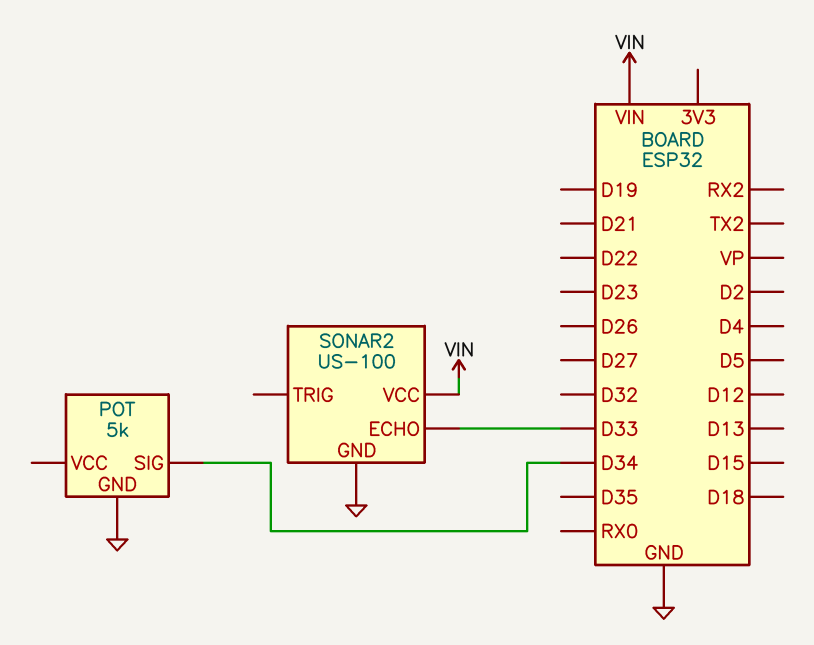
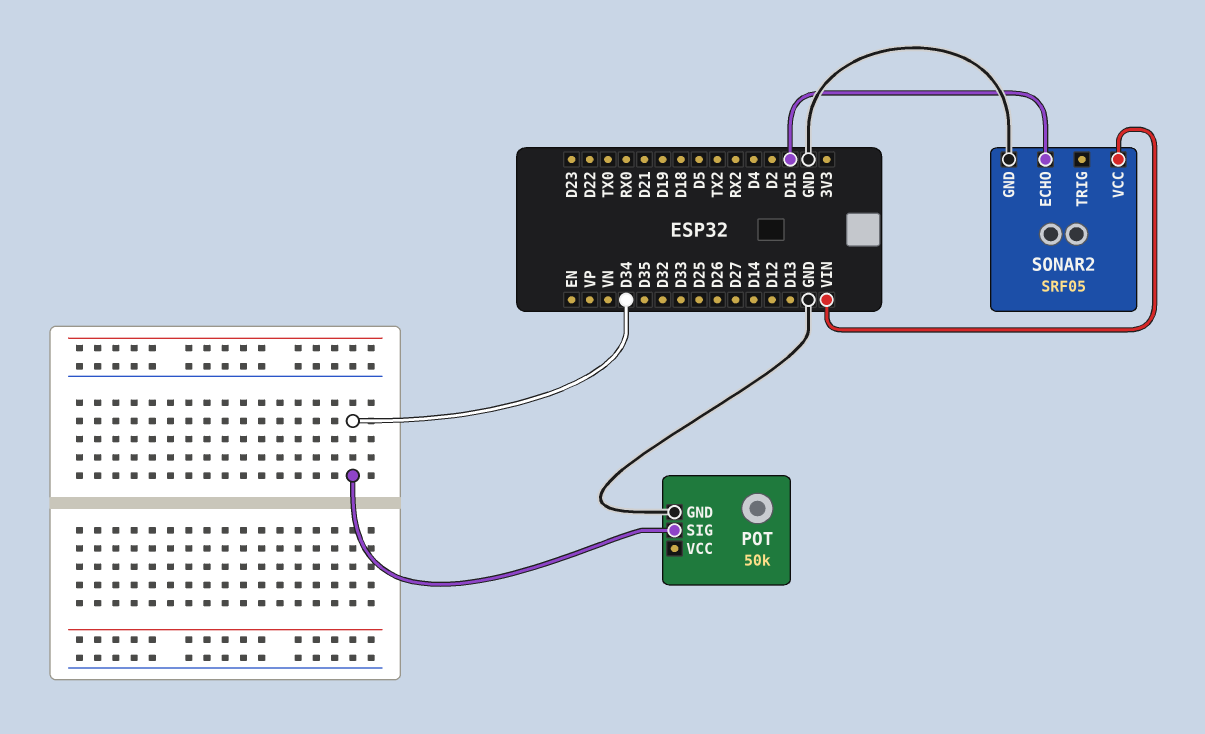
POT: 5k -> 50k
SONAR2: US-100 -> SRF05
SONAR2 pin ECHO: D33 -> D15

